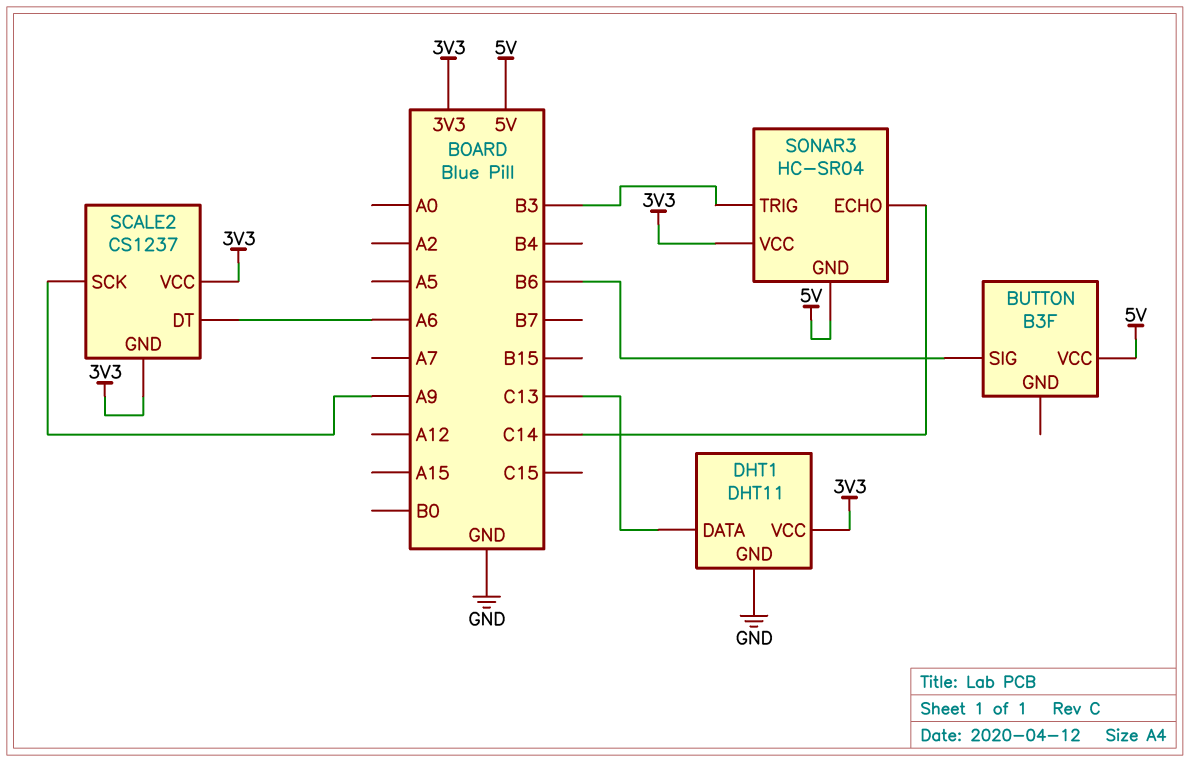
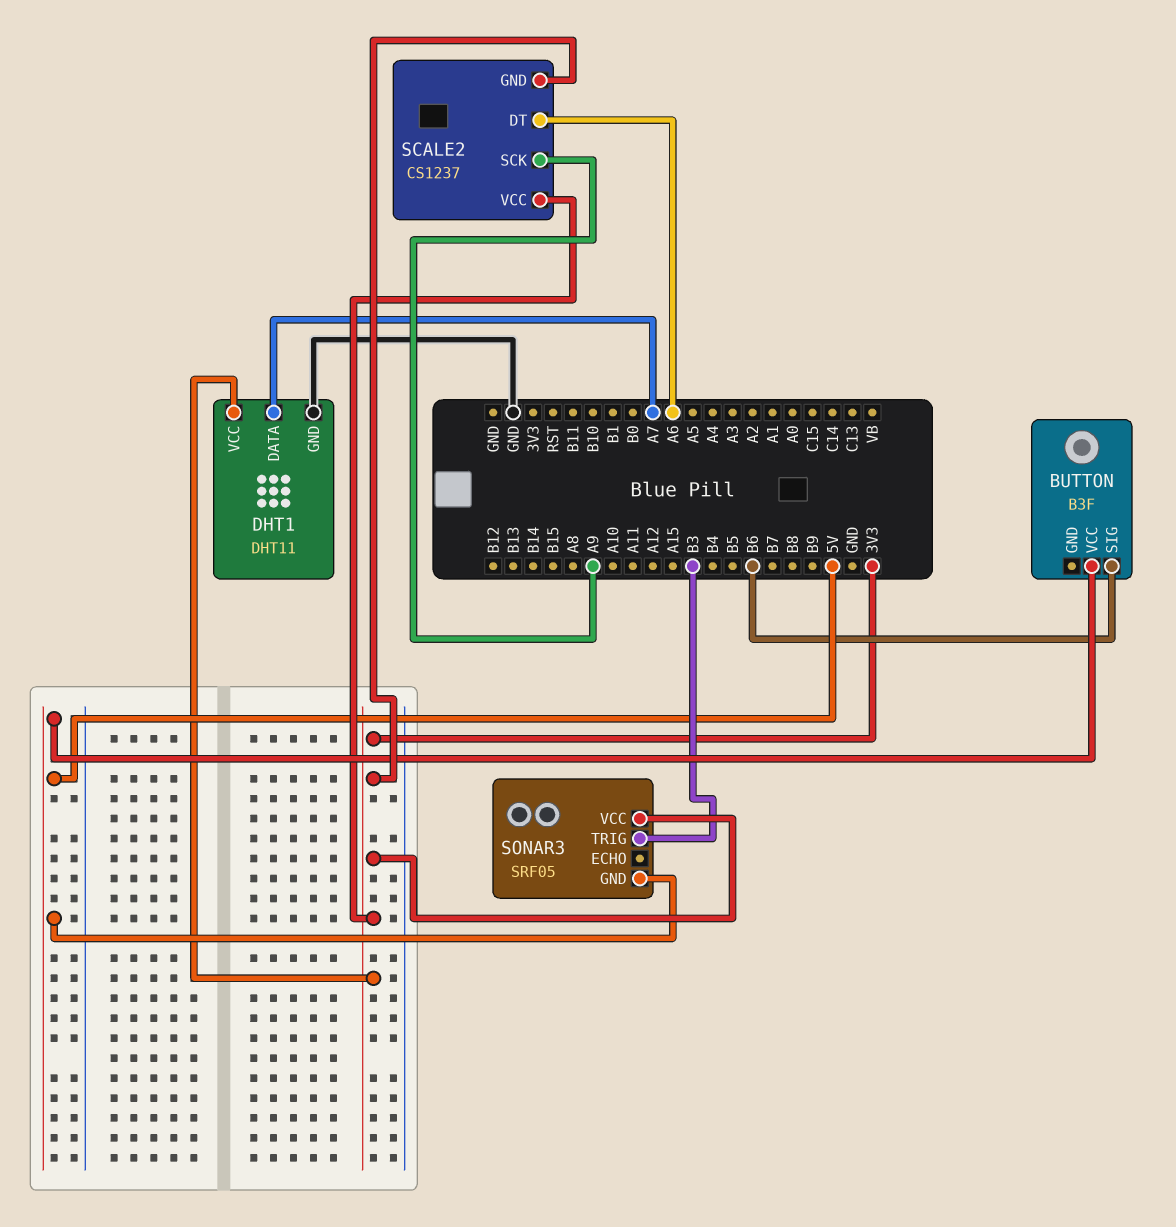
DHT1 pin DATA: C13 -> A7
SONAR3: HC-SR04 -> SRF05
SONAR3 pin ECHO: C14 -> none

